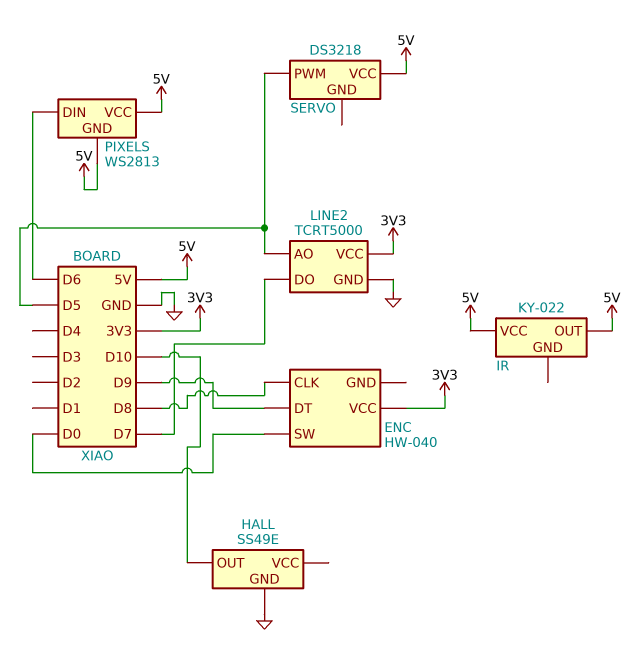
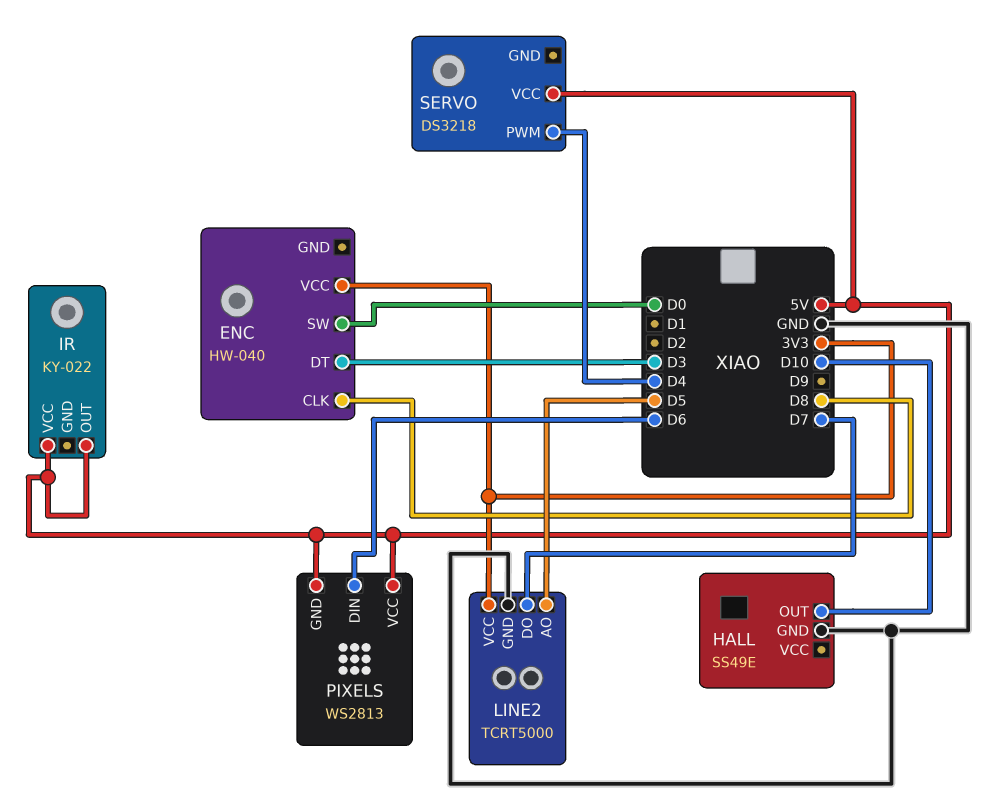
ENC pin DT: D9 -> D3
SERVO pin PWM: D5 -> D4

